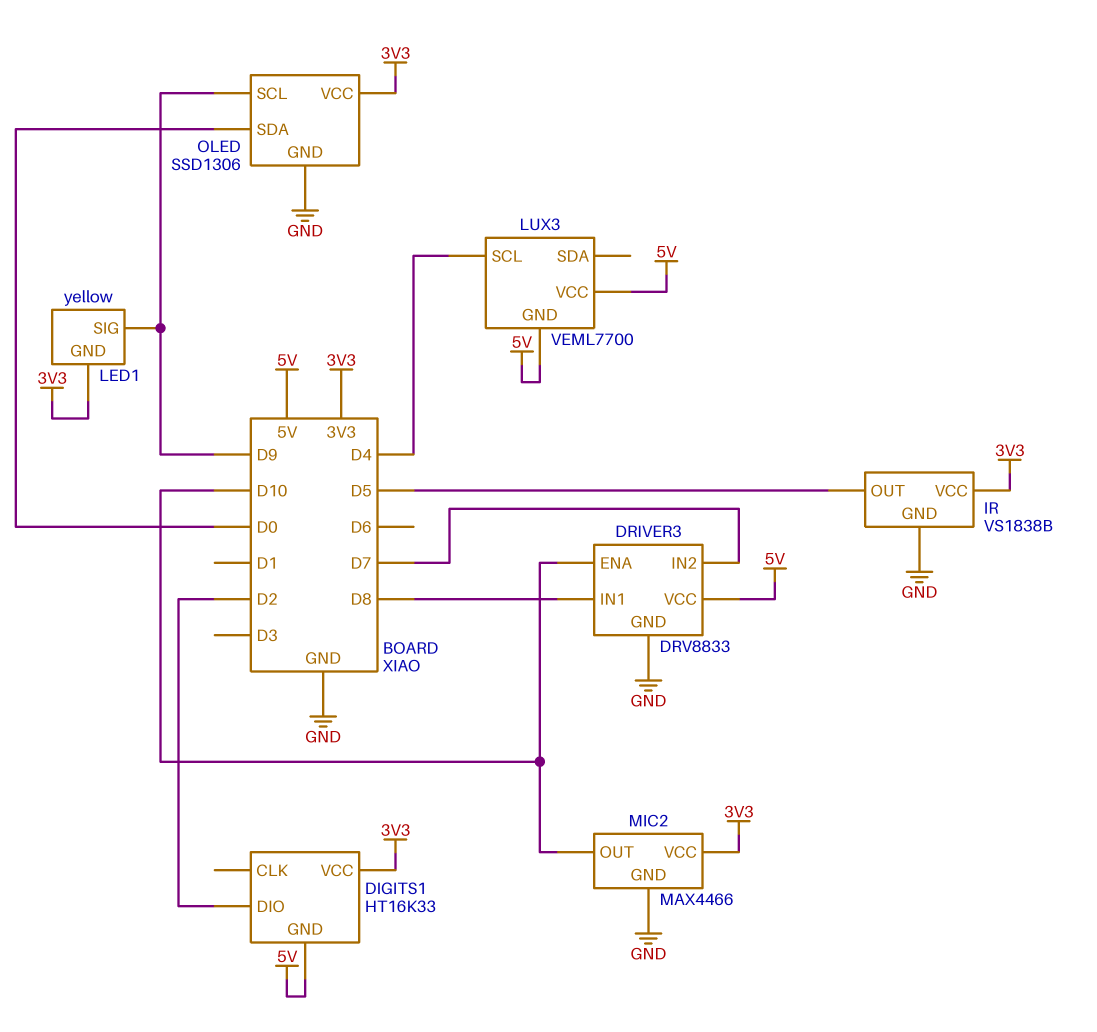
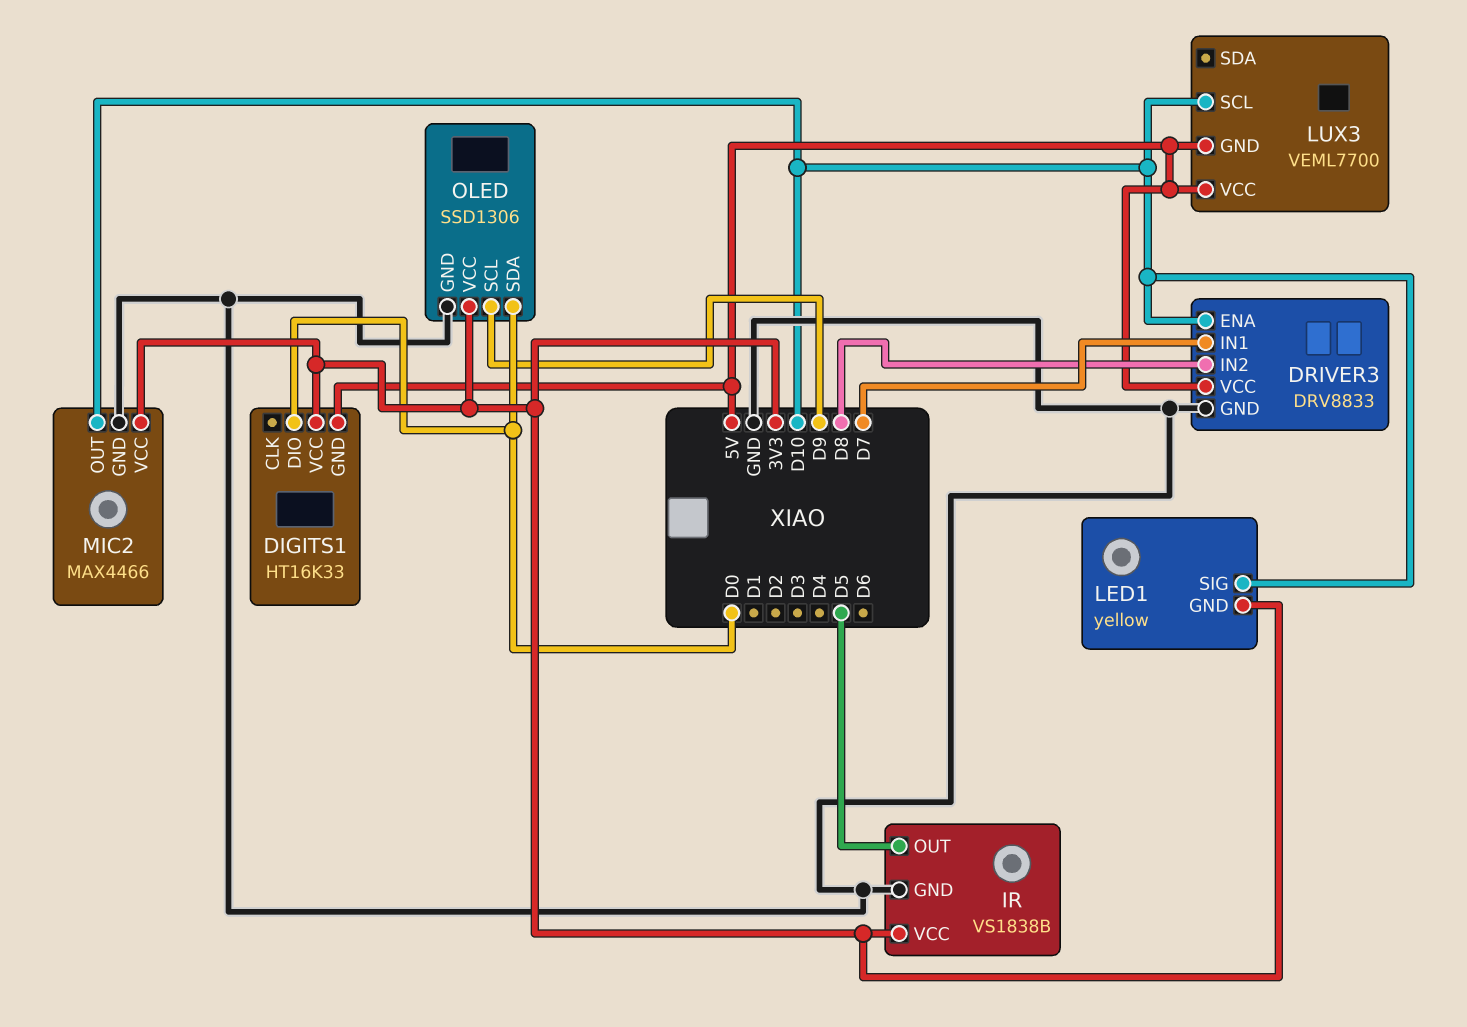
DIGITS1 pin DIO: D2 -> D0
DRIVER3 pin IN1: D8 -> D7
DRIVER3 pin IN2: D7 -> D8
LED1 pin SIG: D9 -> D10
LUX3 pin SCL: D4 -> D10

